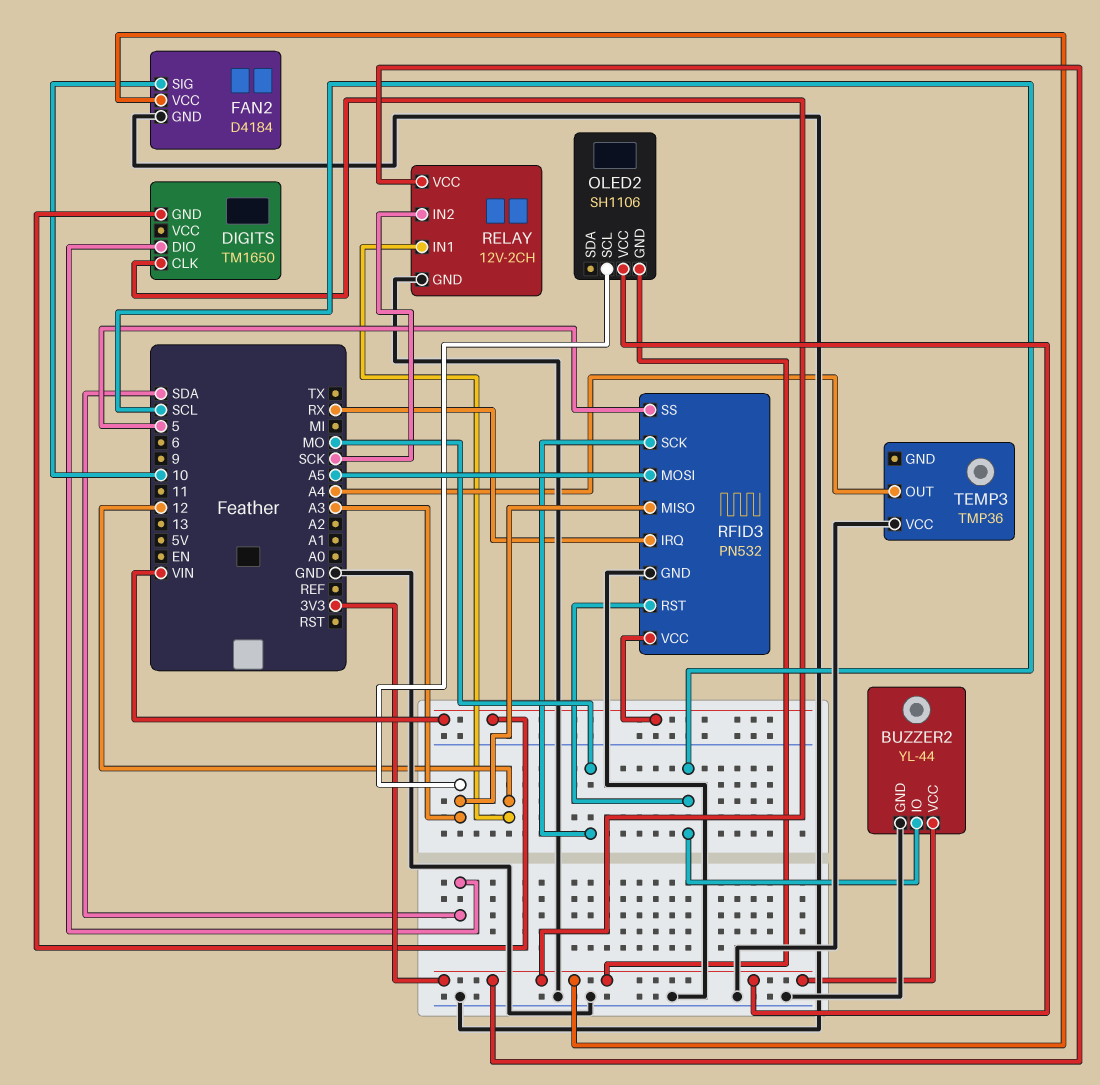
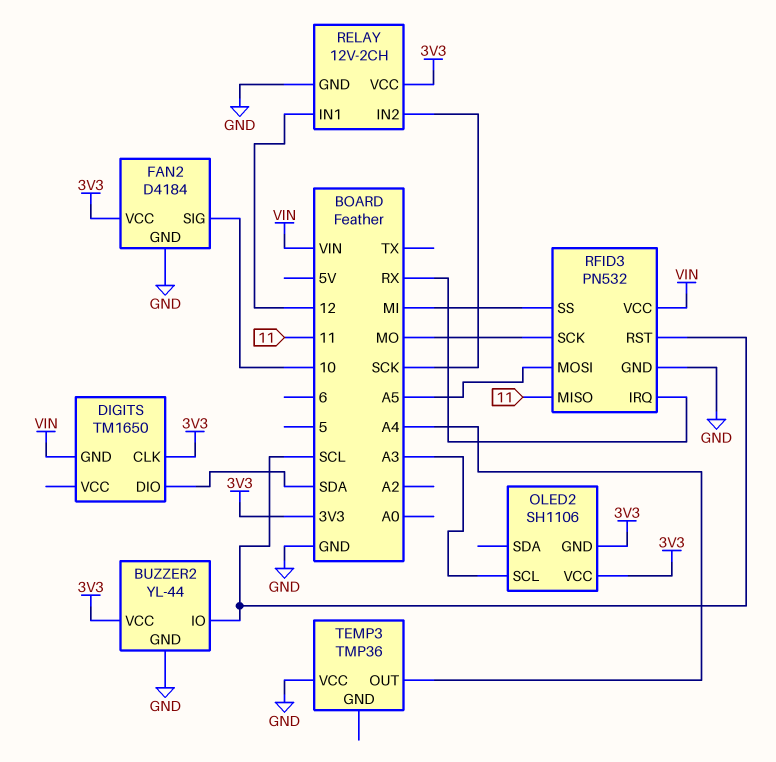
RFID3 pin MISO: A3 -> 11
RFID3 pin SS: 5 -> MI

